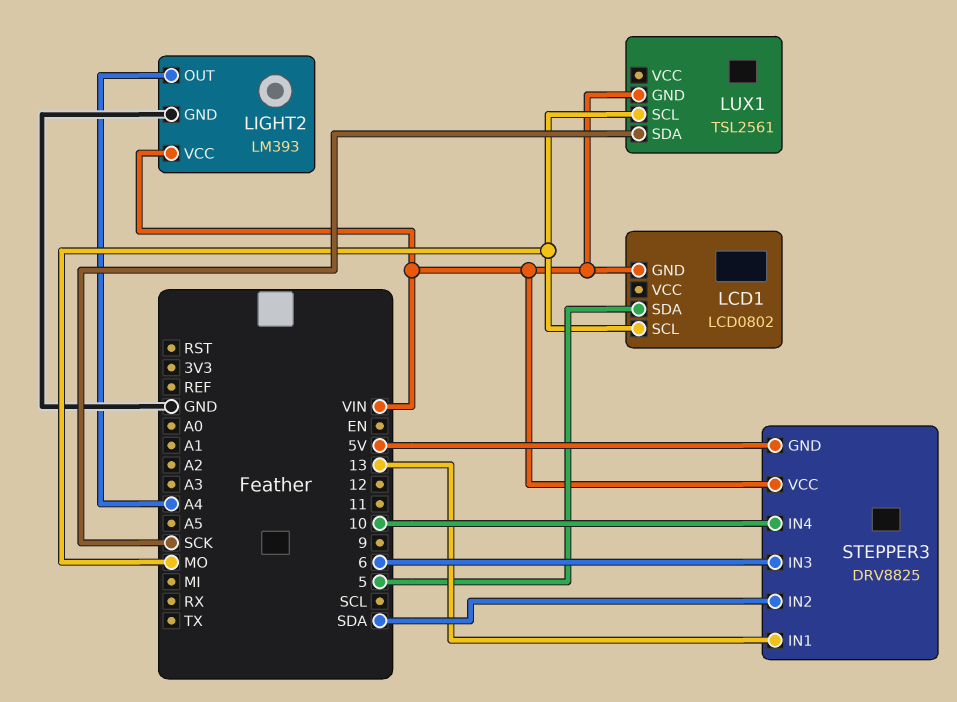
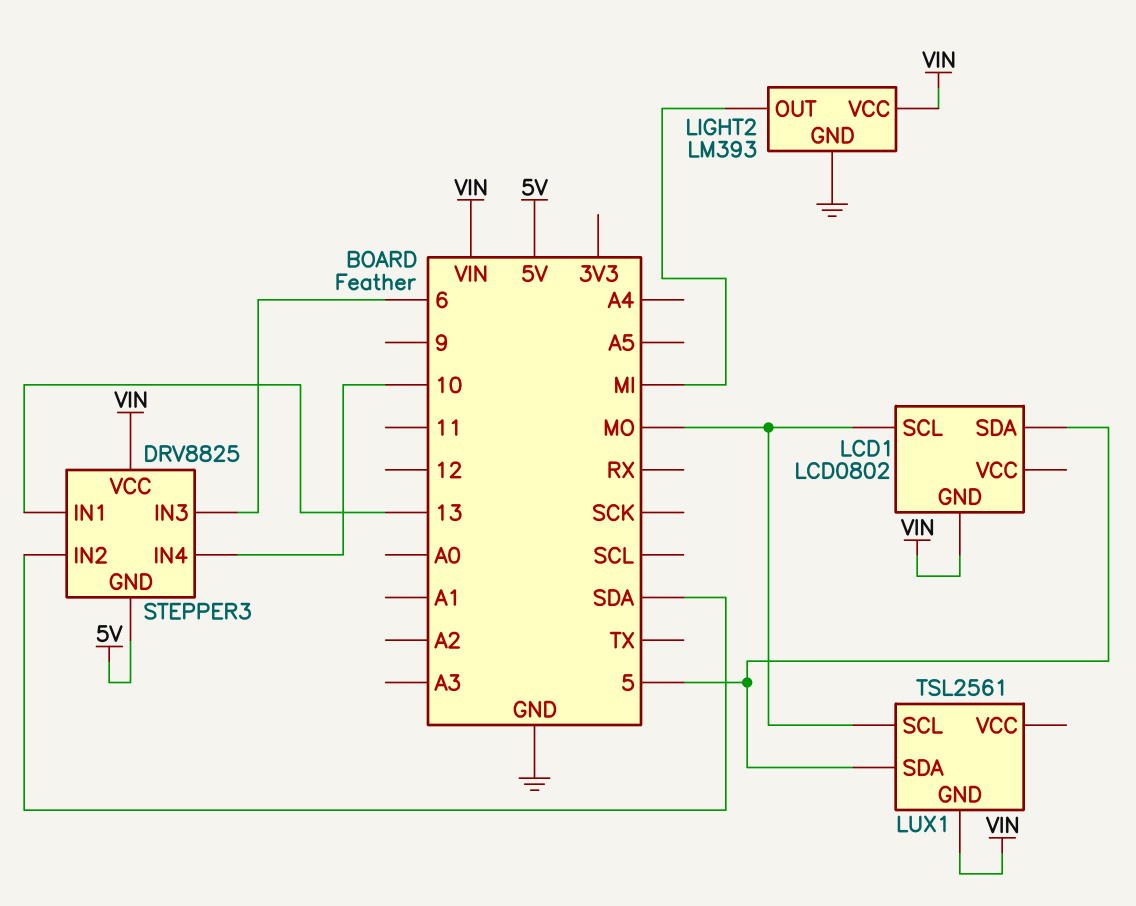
LIGHT2 pin OUT: A4 -> MI
LUX1 pin SDA: SCK -> 5

